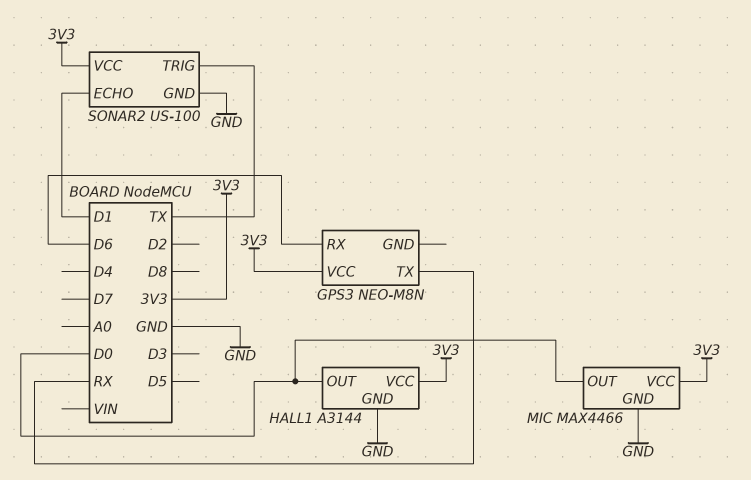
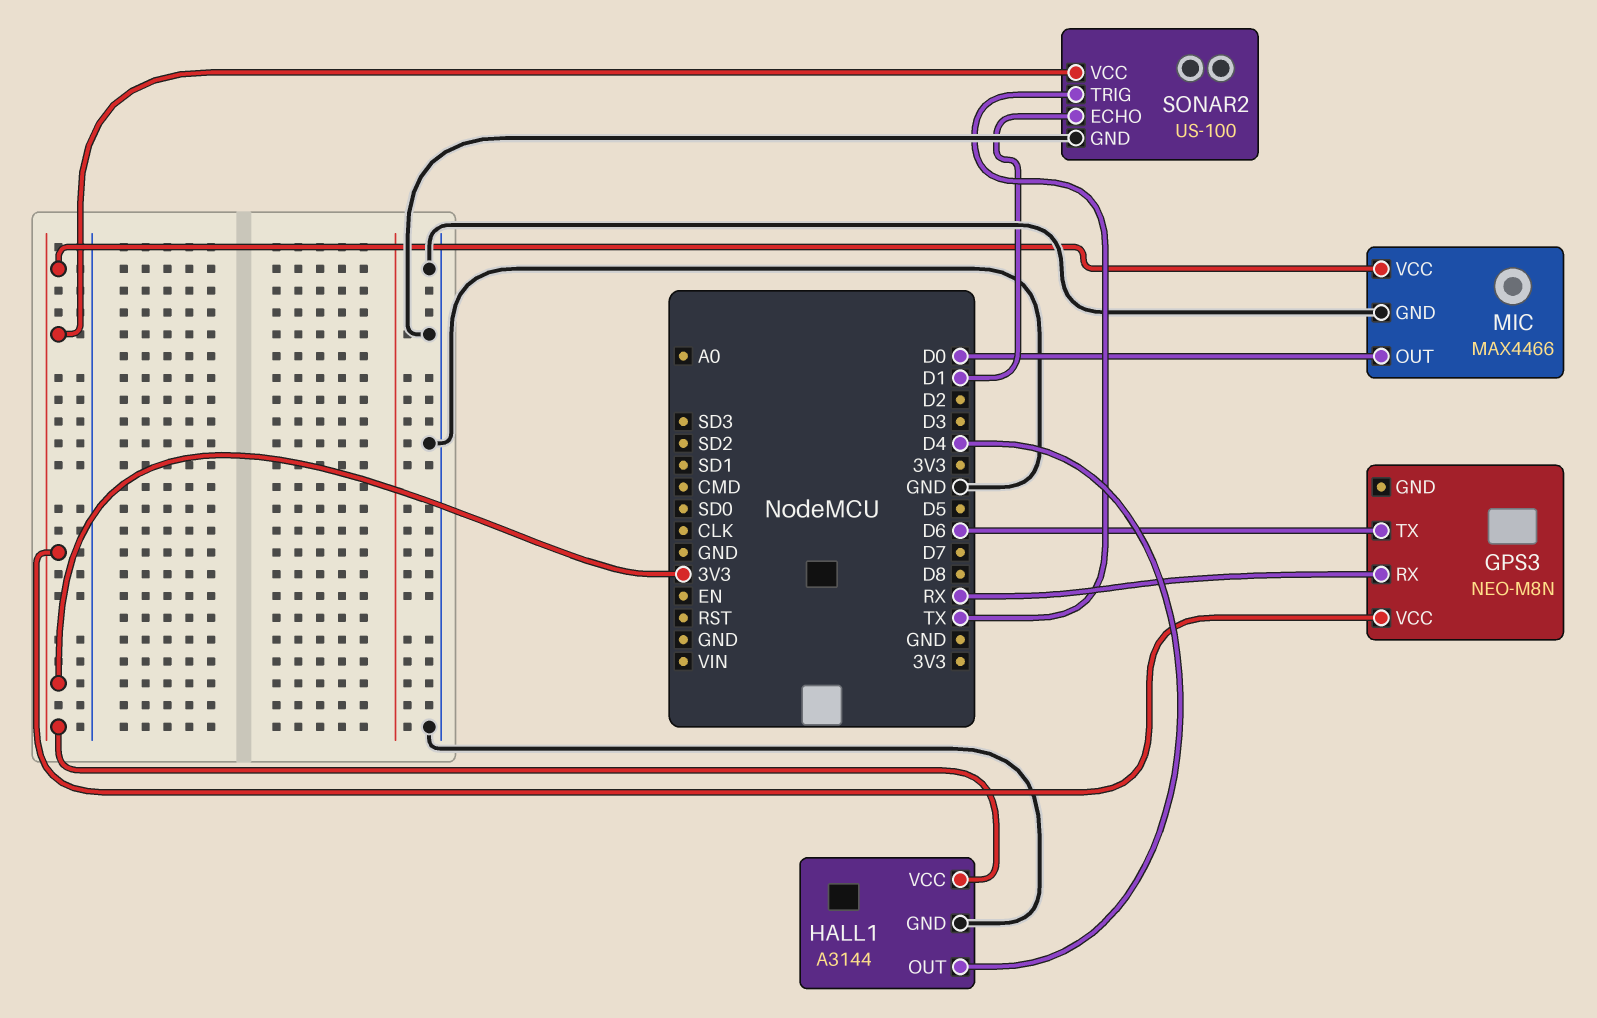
GPS3 pin RX: D6 -> RX
GPS3 pin TX: RX -> D6
HALL1 pin OUT: D0 -> D4

